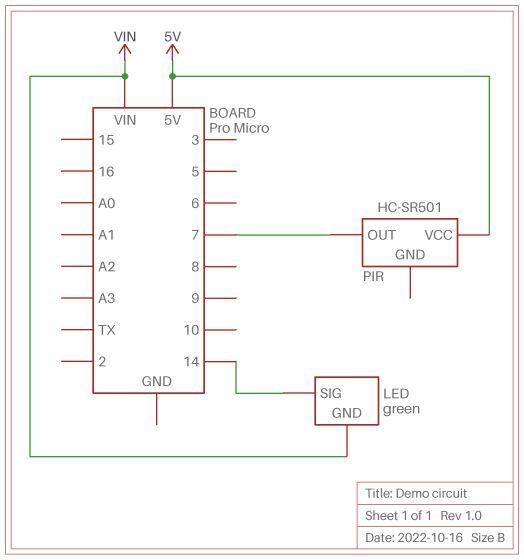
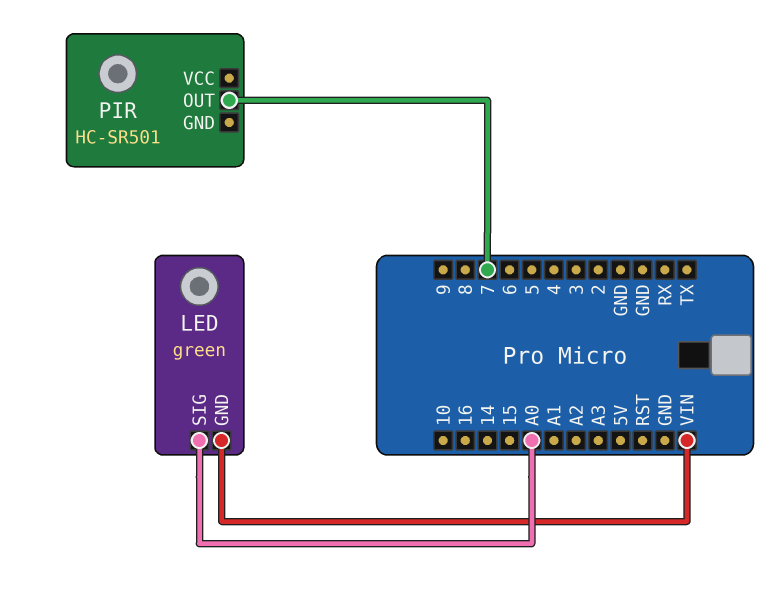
LED pin SIG: 14 -> A0
PIR pin VCC: 5V -> none

